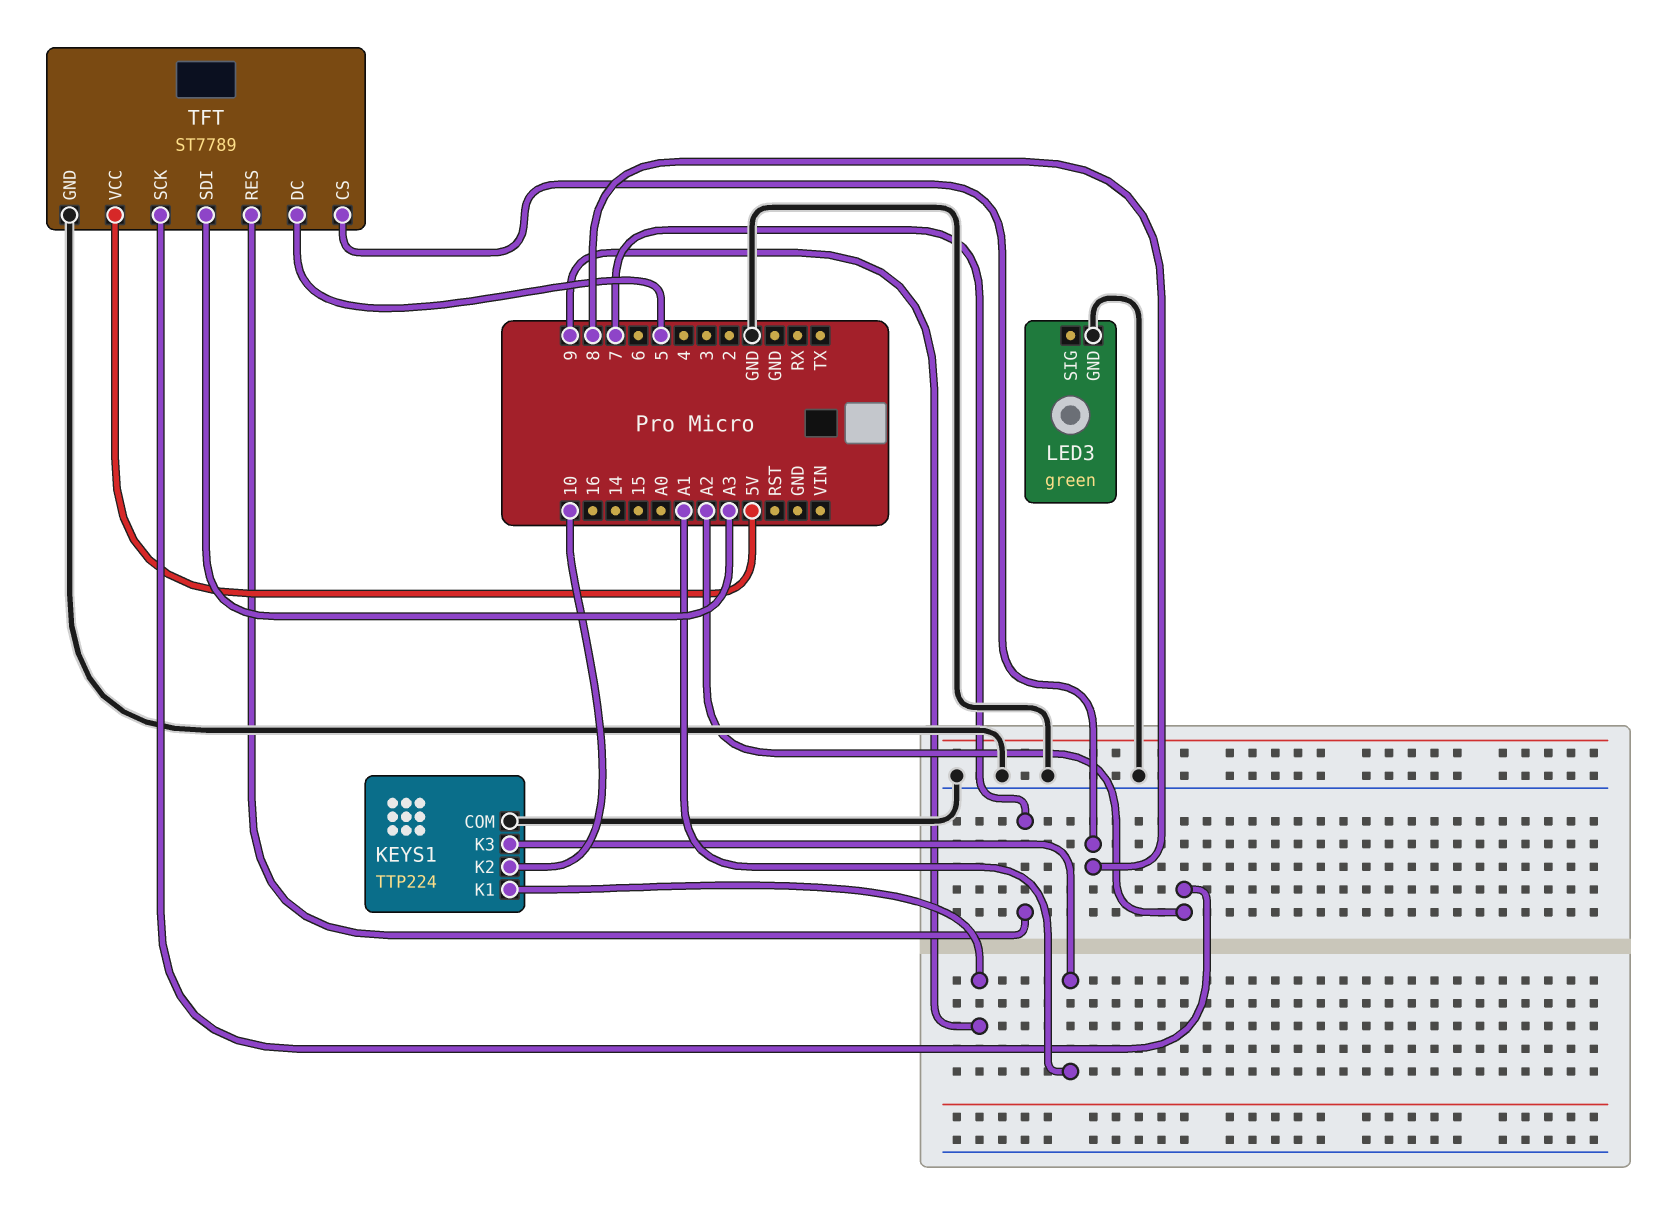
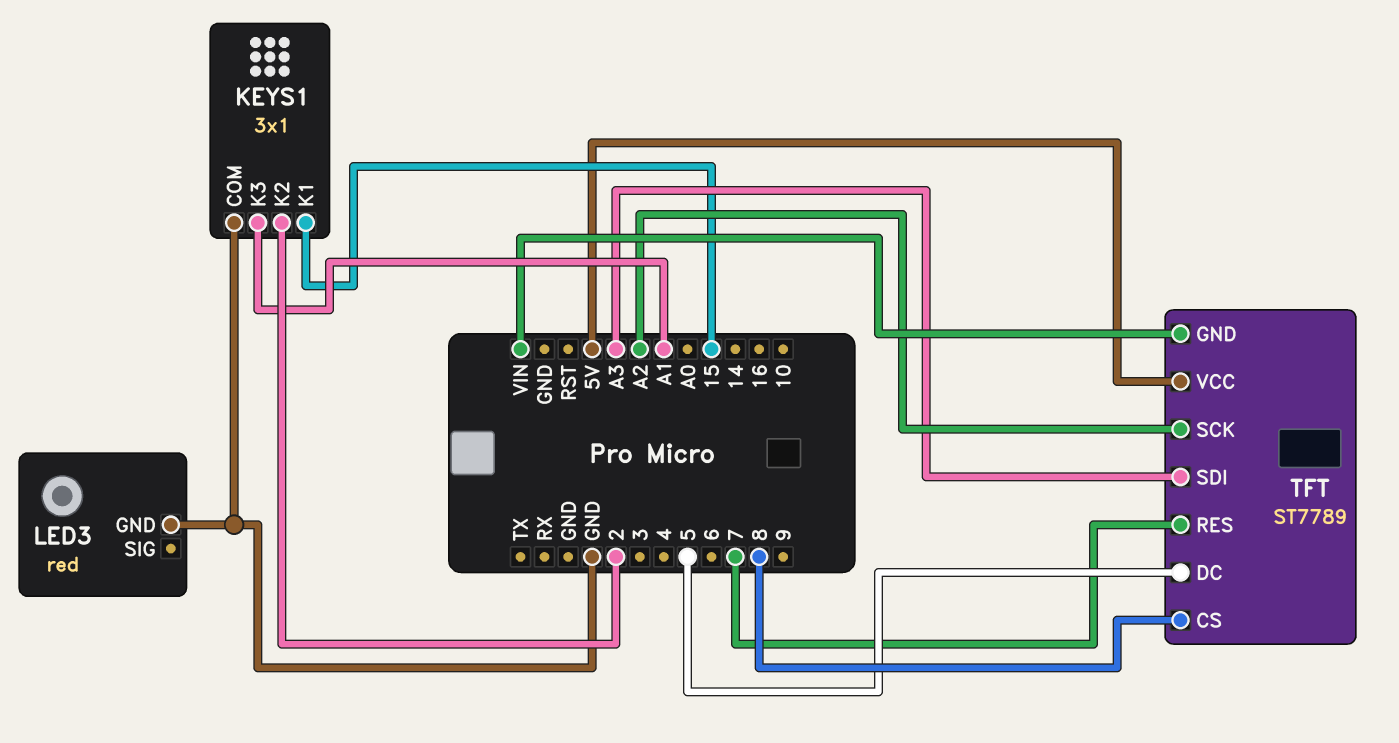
KEYS1: TTP224 -> 3x1
KEYS1 pin K1: 9 -> 15
KEYS1 pin K2: 10 -> 2
LED3: green -> red
TFT pin GND: GND -> VIN

